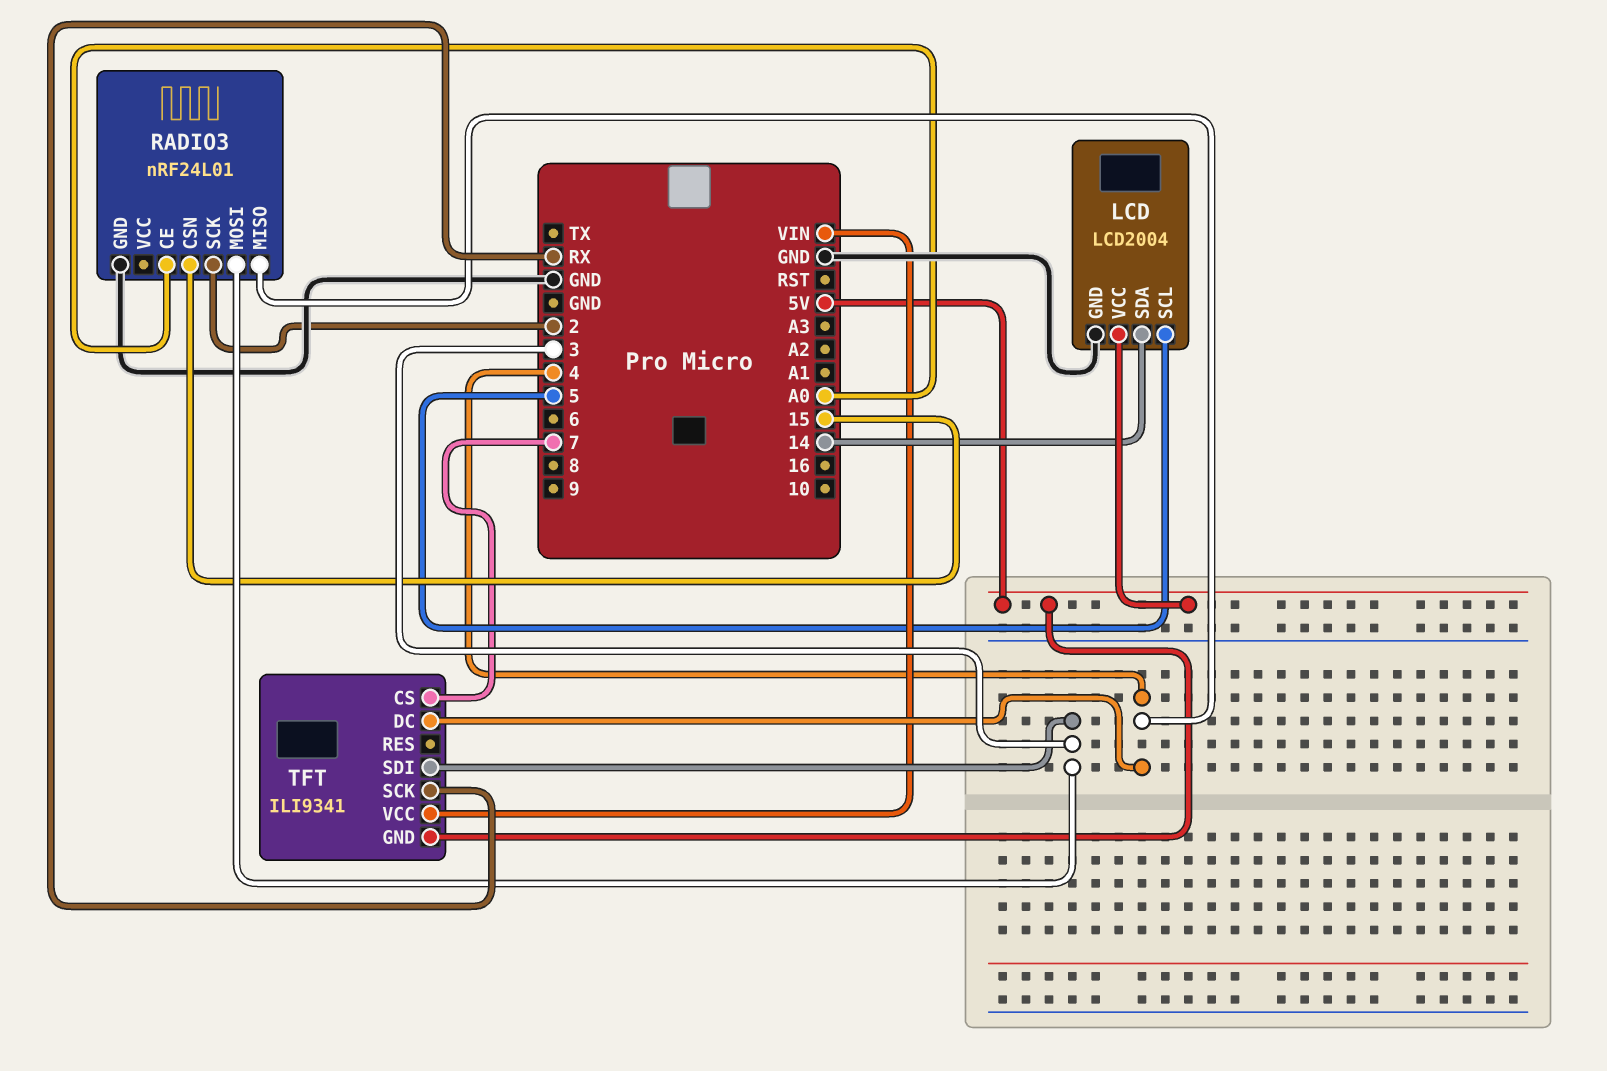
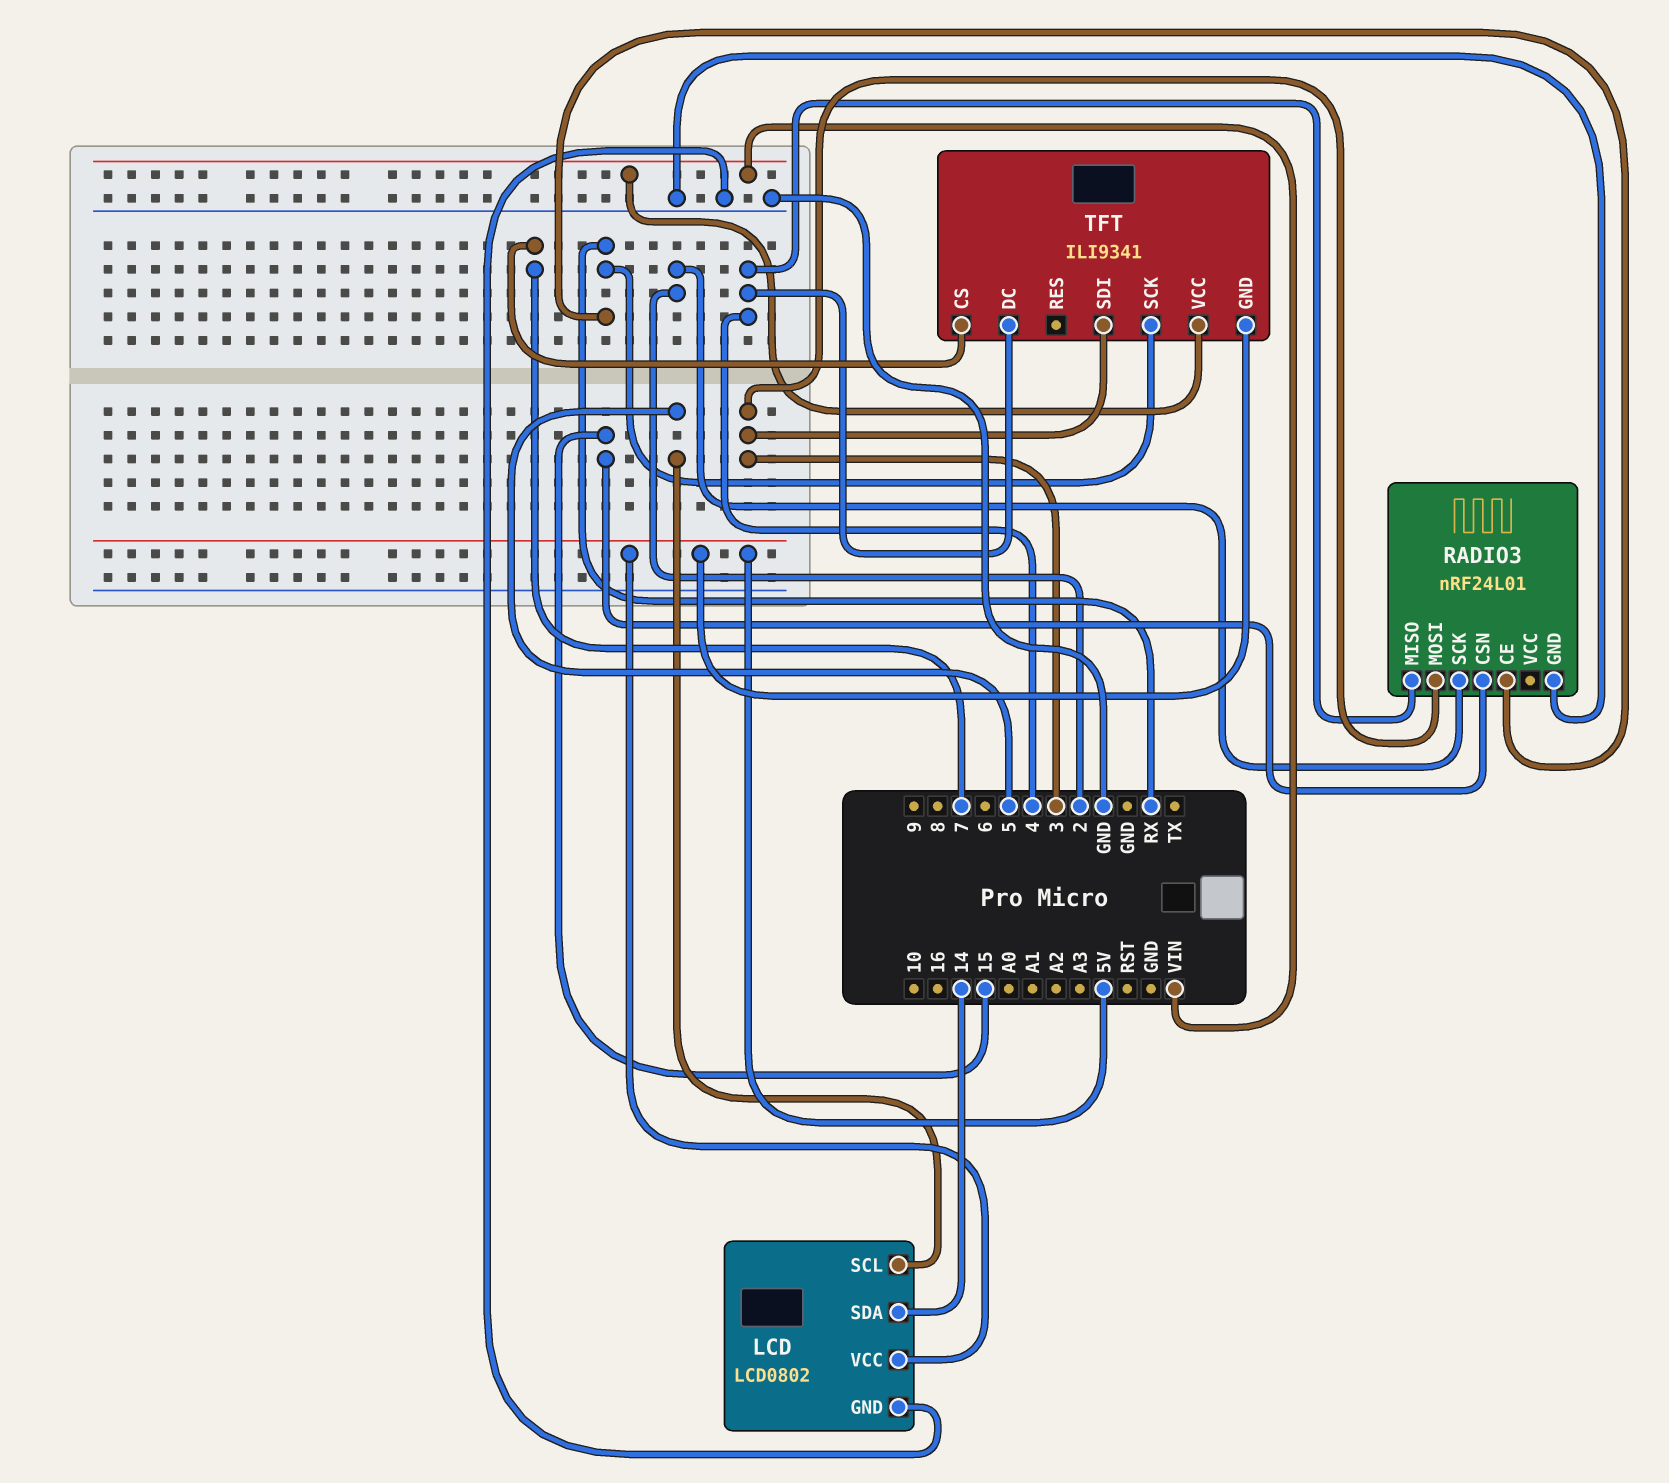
LCD: LCD2004 -> LCD0802
RADIO3 pin CE: A0 -> RX

